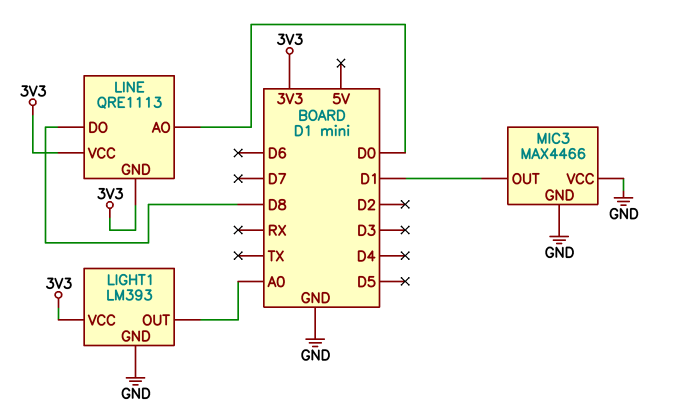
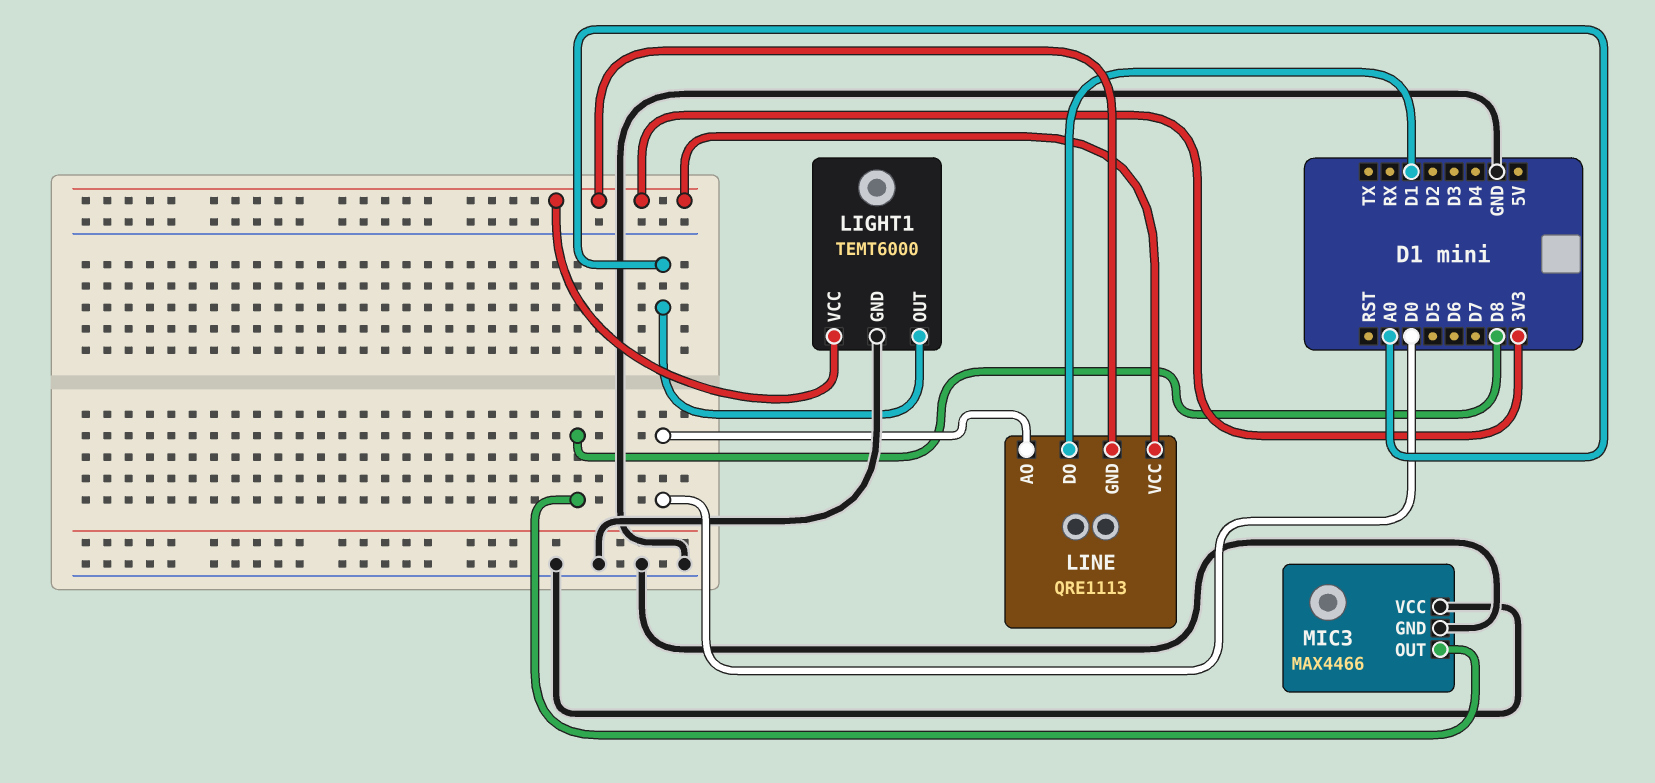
LIGHT1: LM393 -> TEMT6000
LINE pin DO: D8 -> D1
MIC3 pin OUT: D1 -> D8

